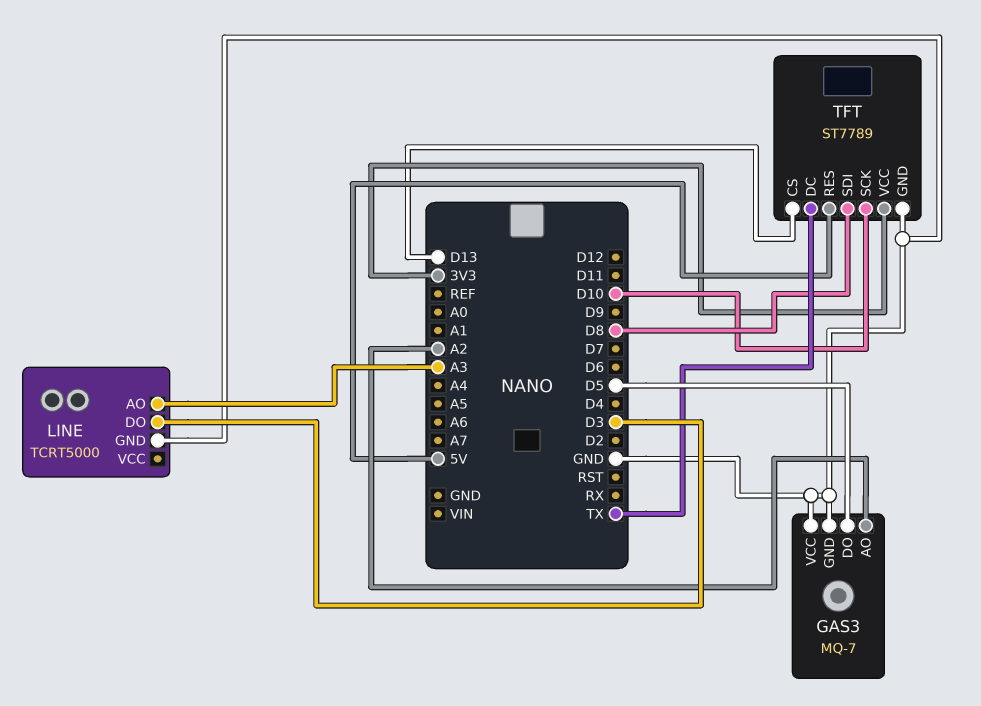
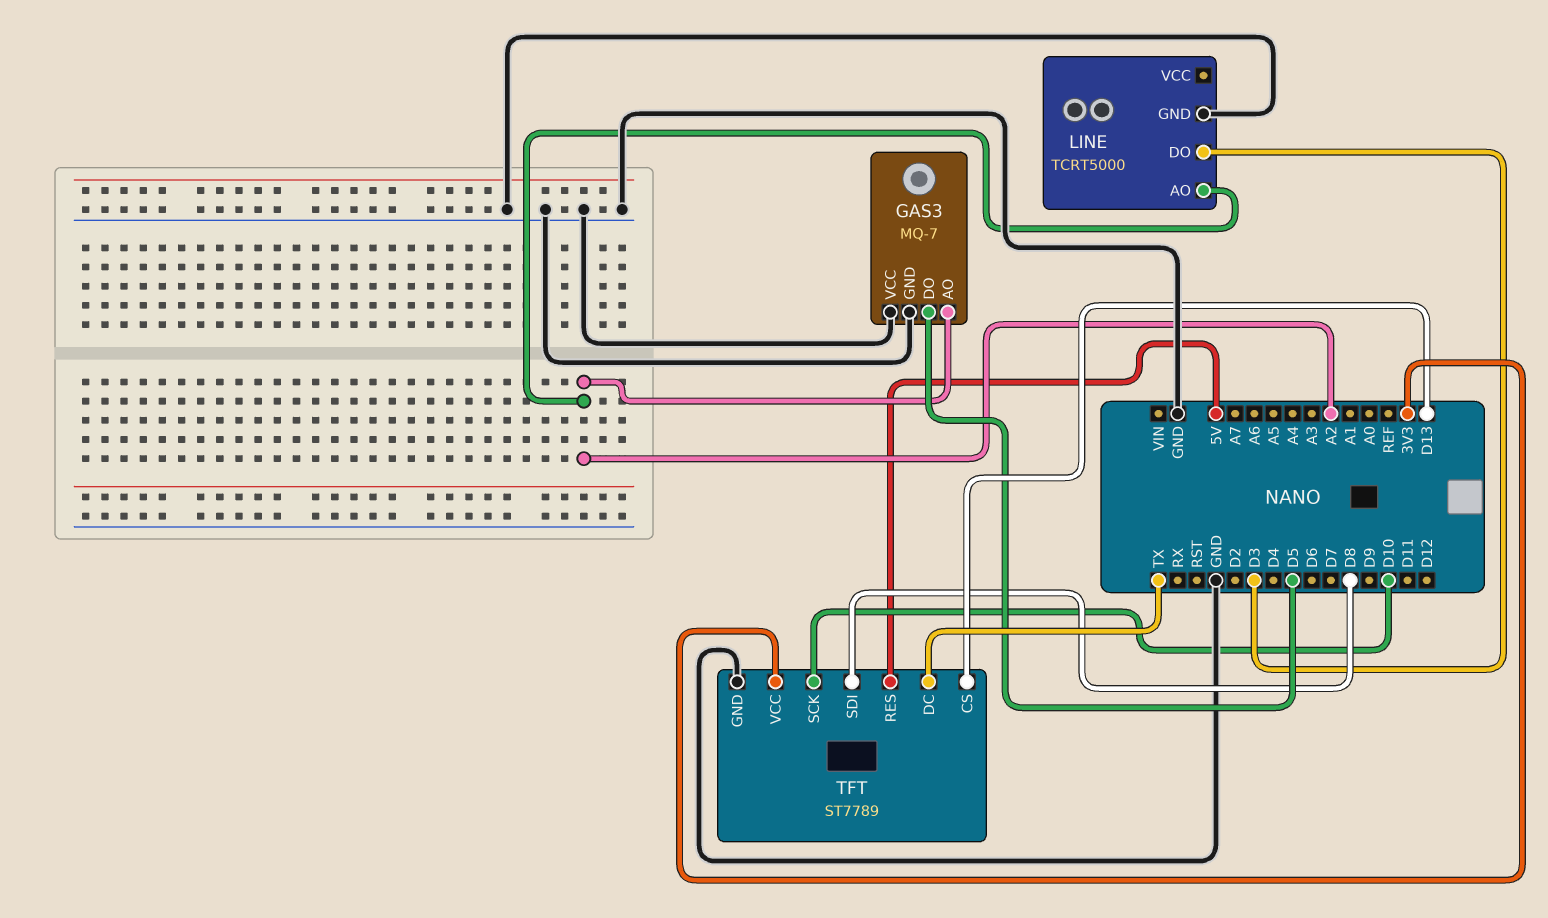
LINE pin AO: A3 -> A2

